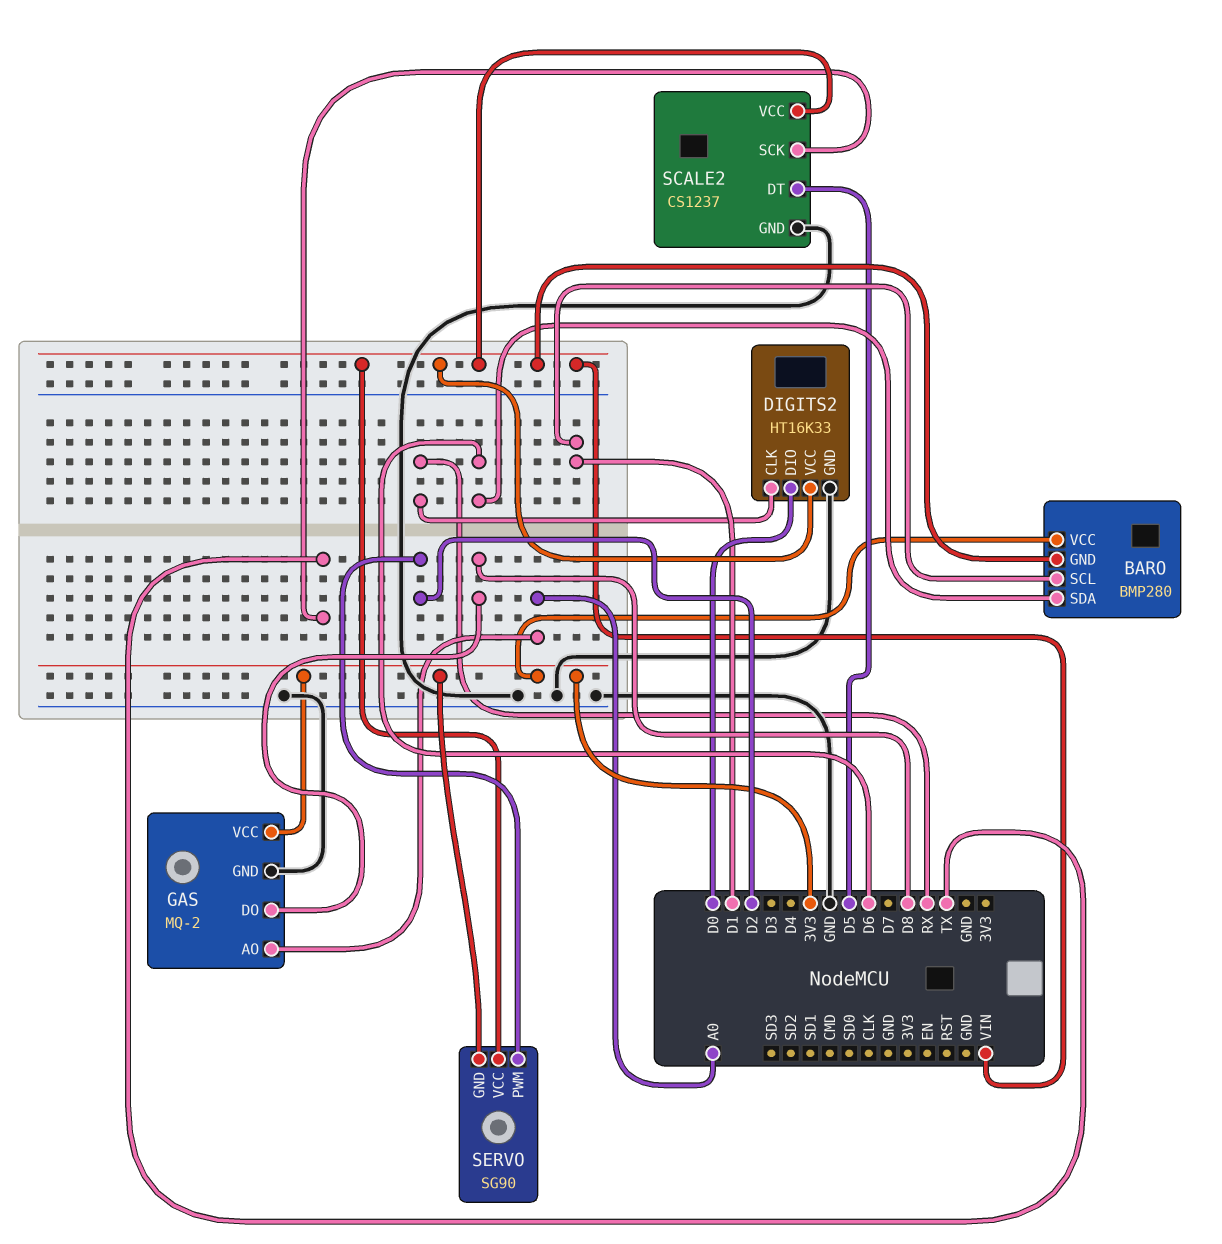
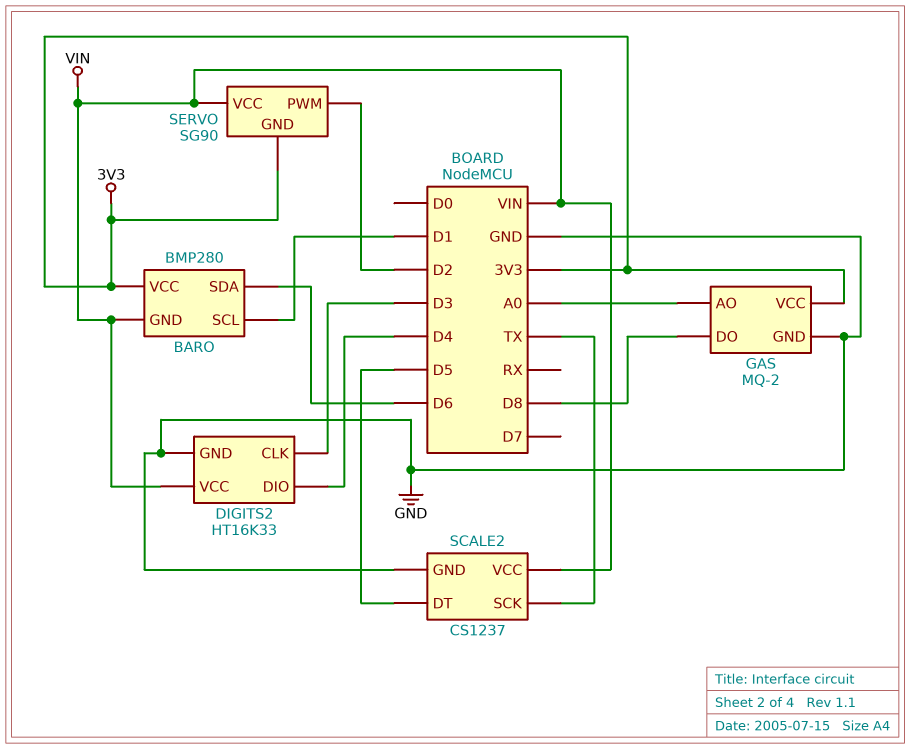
DIGITS2 pin CLK: RX -> D3
DIGITS2 pin DIO: D0 -> D4

